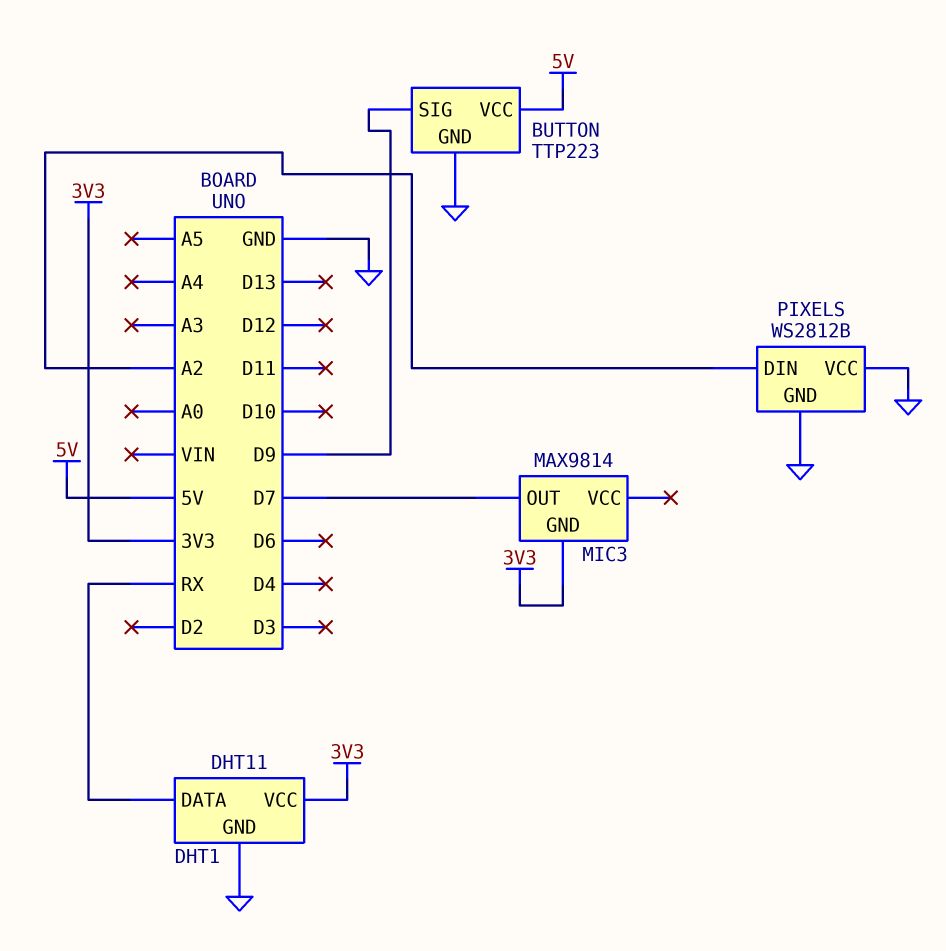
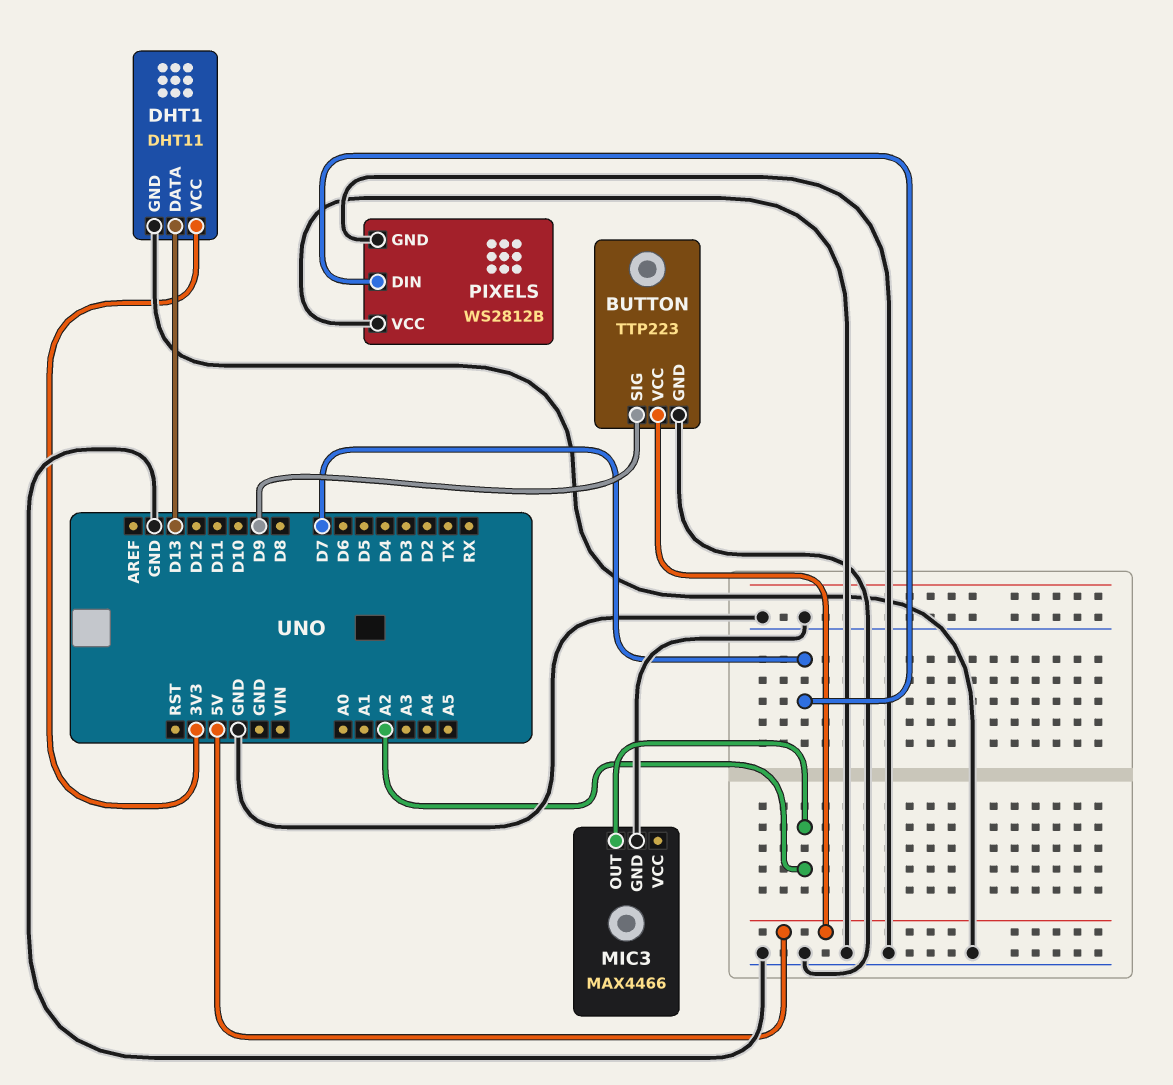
DHT1 pin DATA: RX -> D13
MIC3: MAX9814 -> MAX4466
MIC3 pin GND: 3V3 -> GND
MIC3 pin OUT: D7 -> A2
PIXELS pin DIN: A2 -> D7

